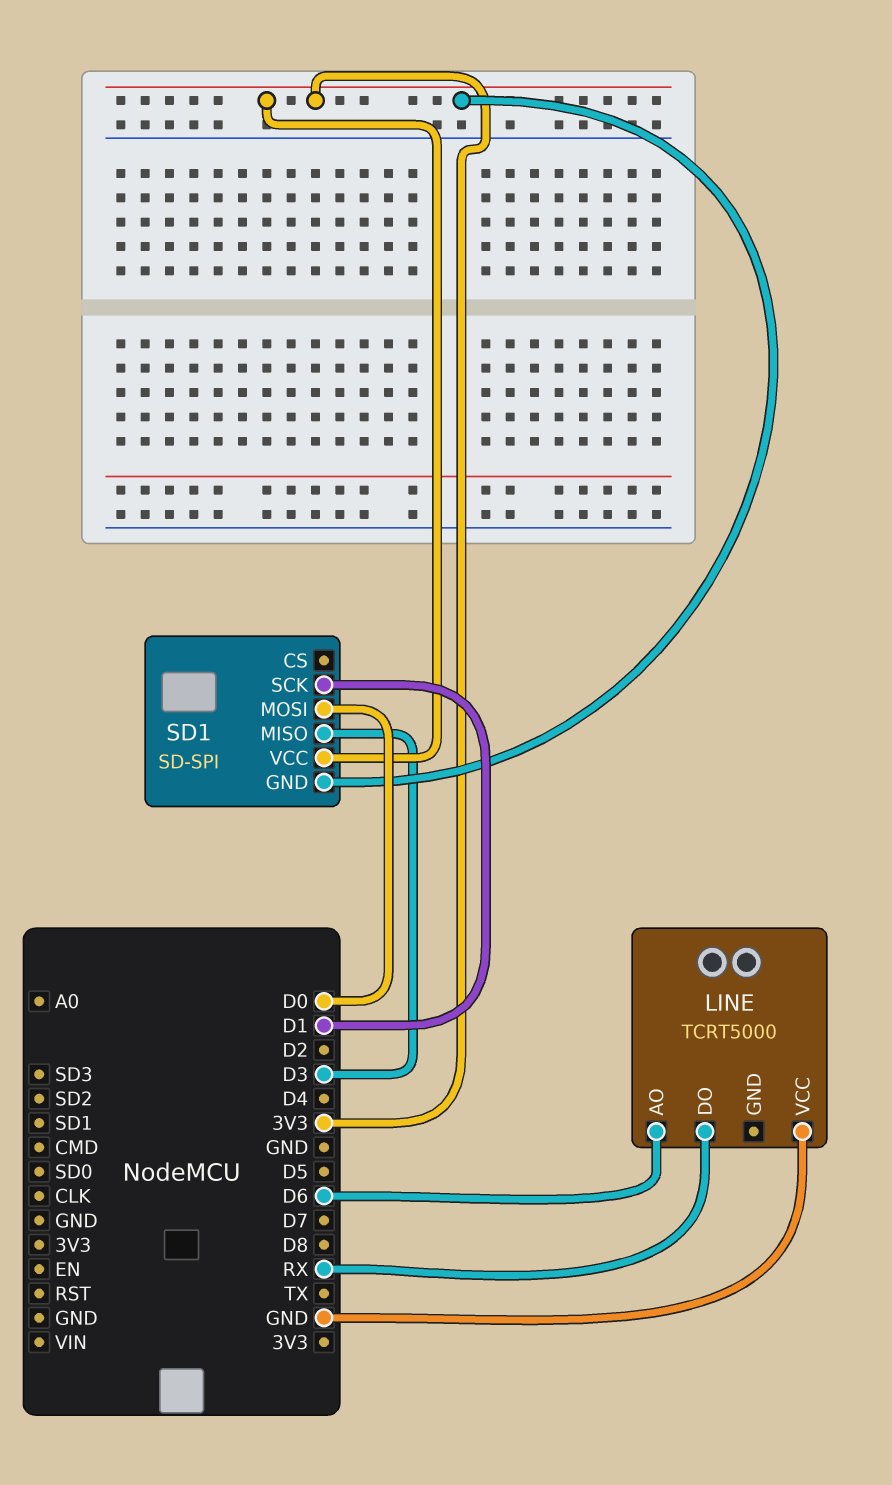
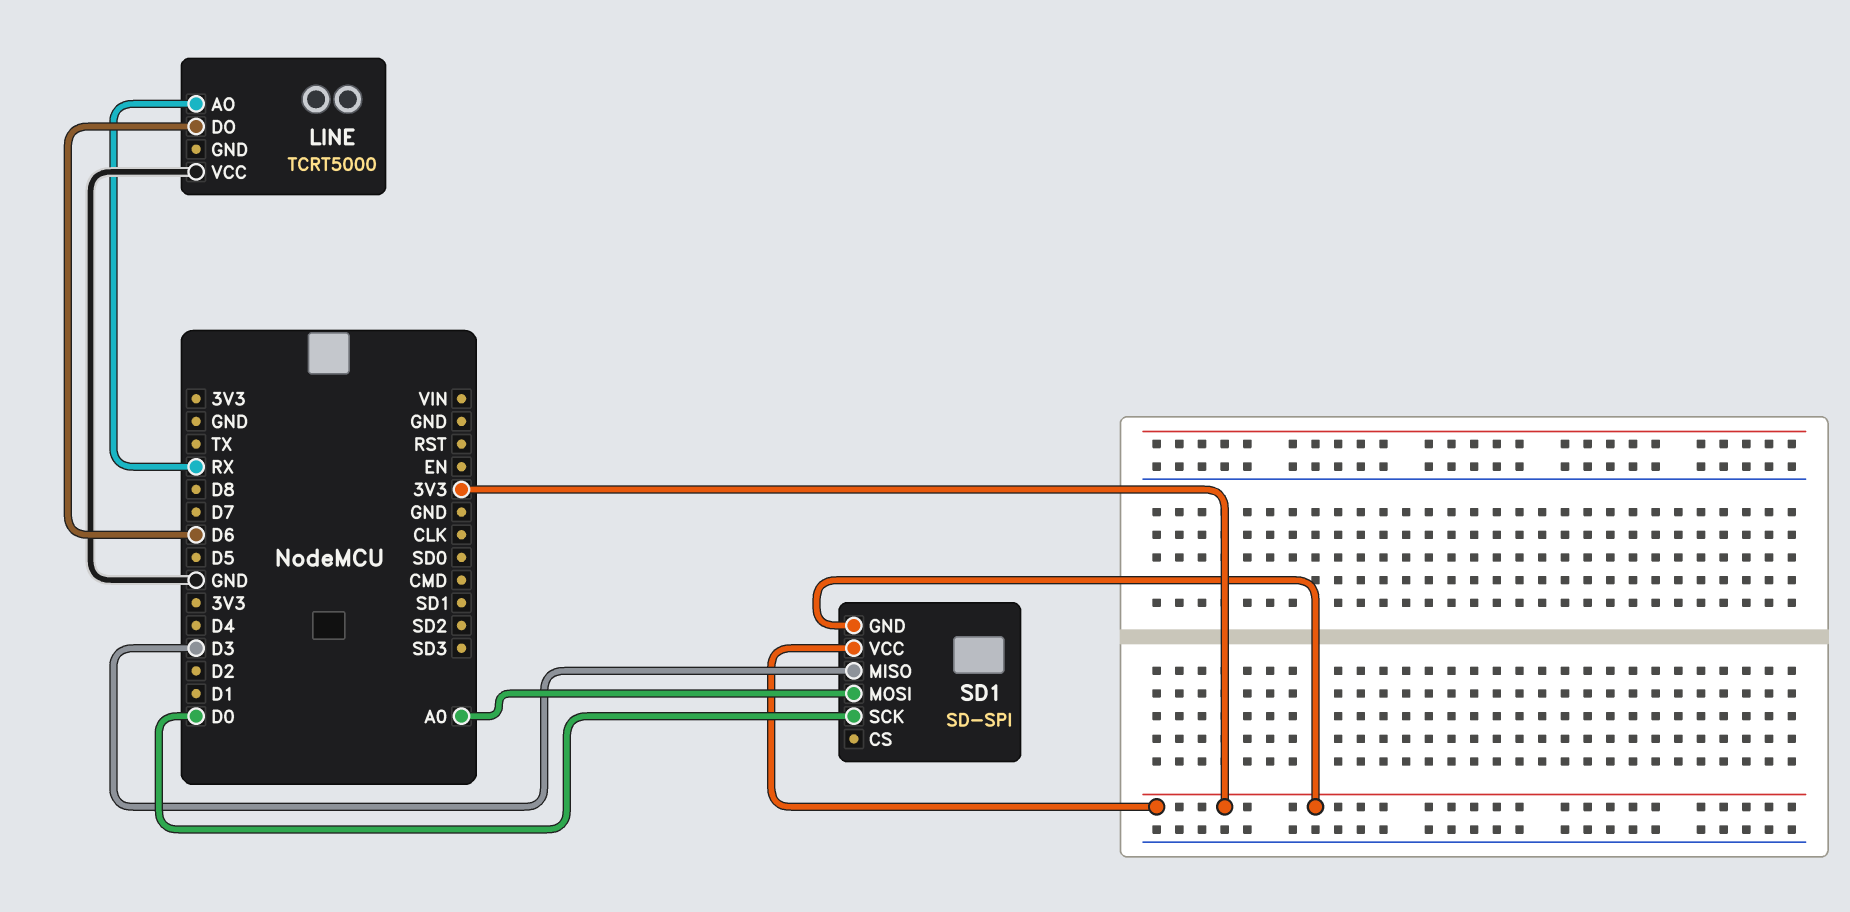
LINE pin AO: D6 -> RX
LINE pin DO: RX -> D6
SD1 pin MOSI: D0 -> A0
SD1 pin SCK: D1 -> D0

